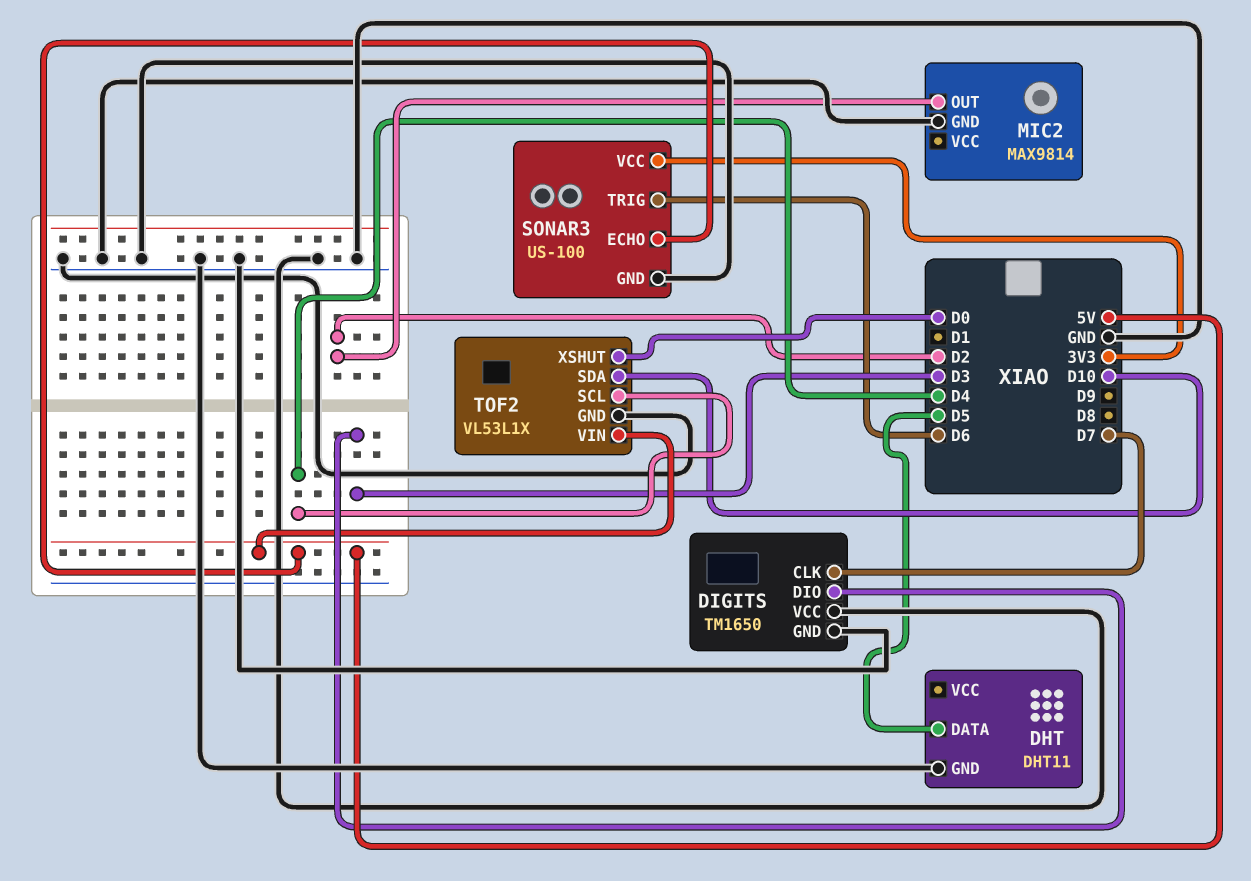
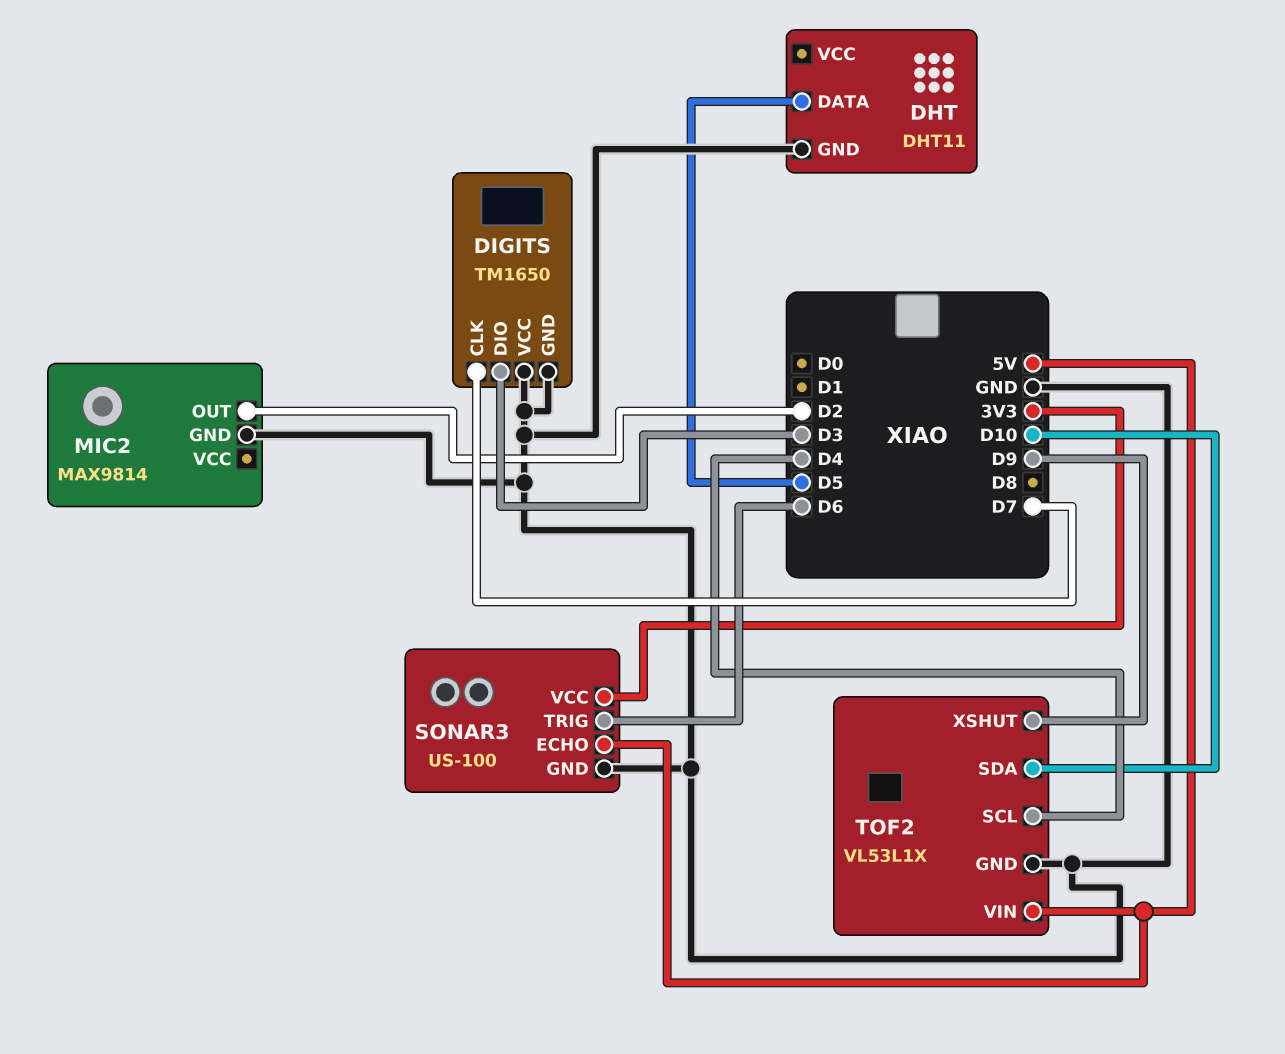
TOF2 pin XSHUT: D0 -> D9

